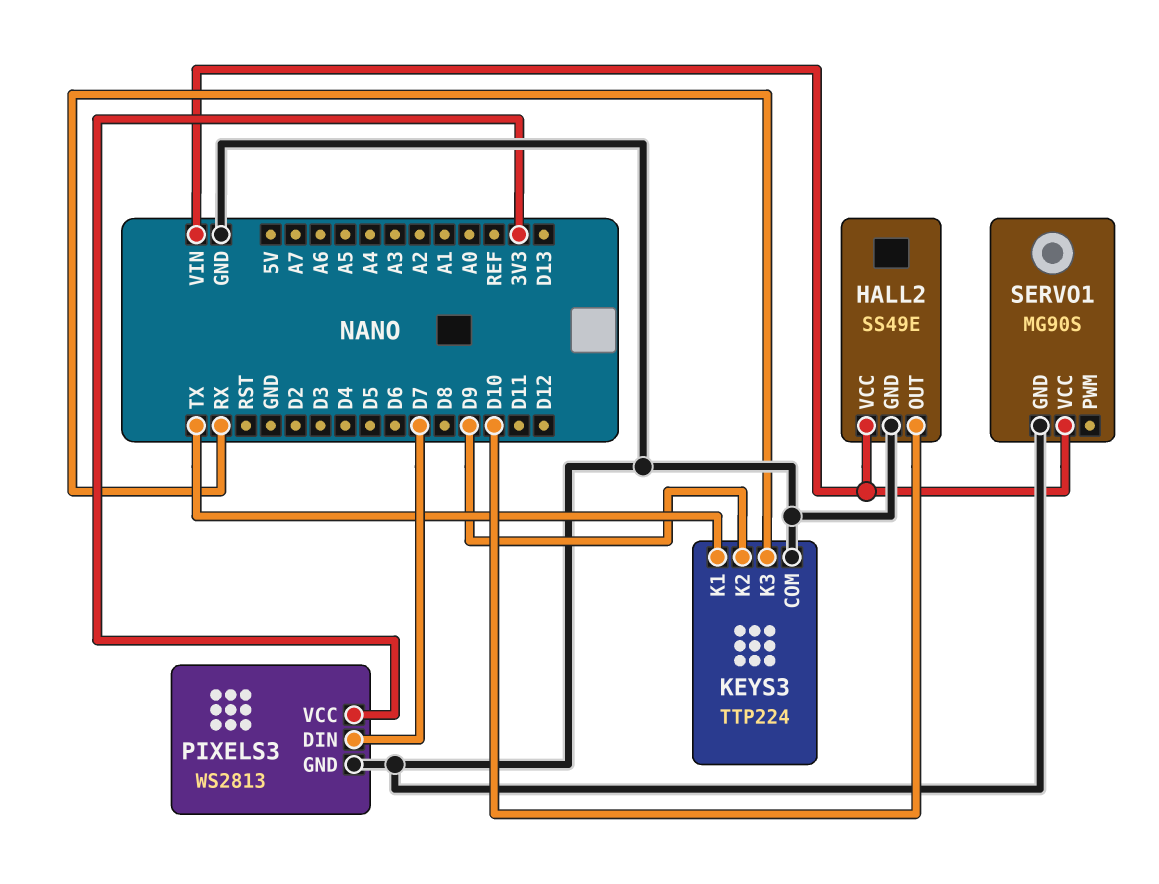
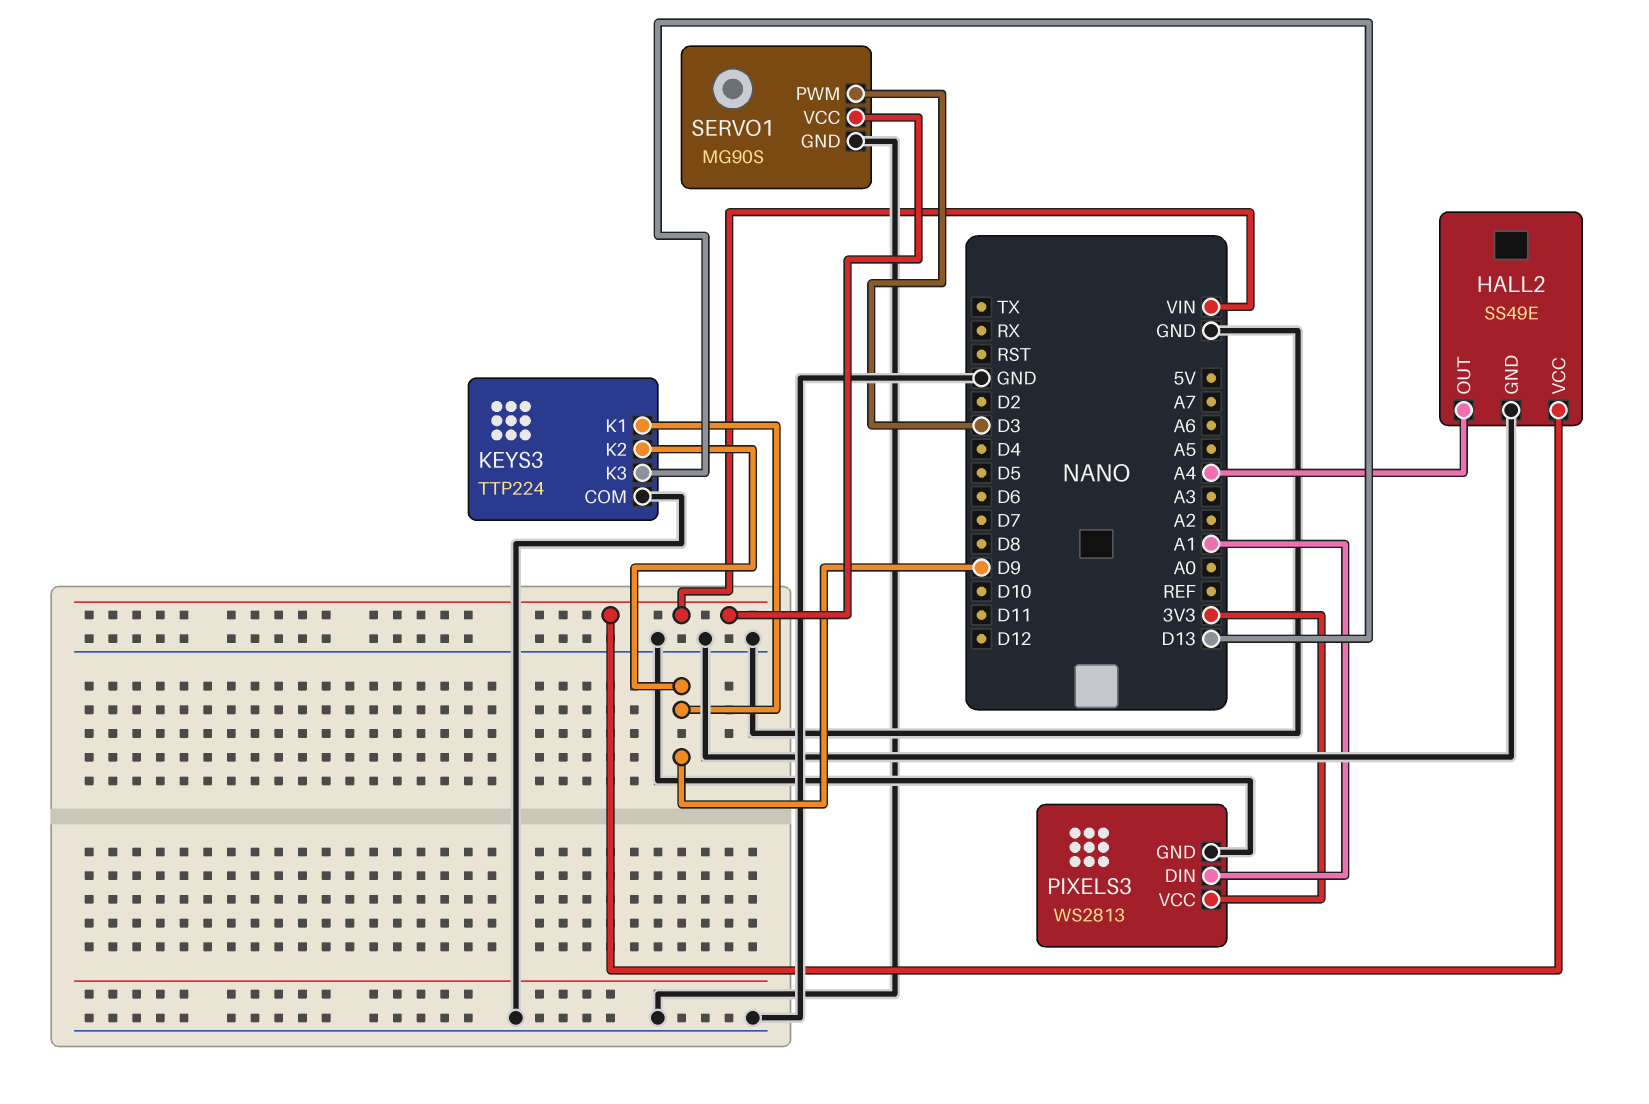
HALL2 pin OUT: D10 -> A4
KEYS3 pin K1: TX -> D9
KEYS3 pin K3: RX -> D13
PIXELS3 pin DIN: D7 -> A1
SERVO1 pin PWM: none -> D3

